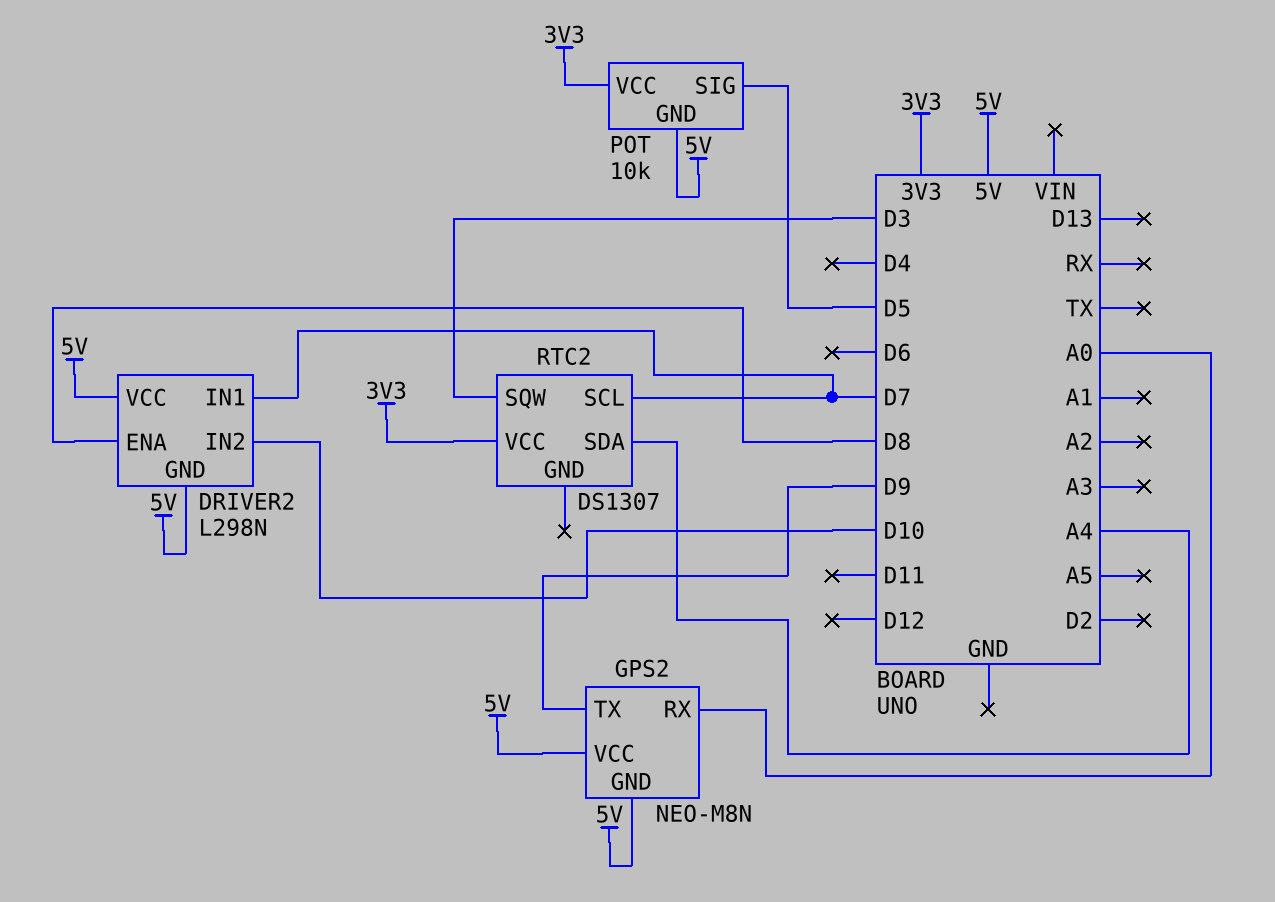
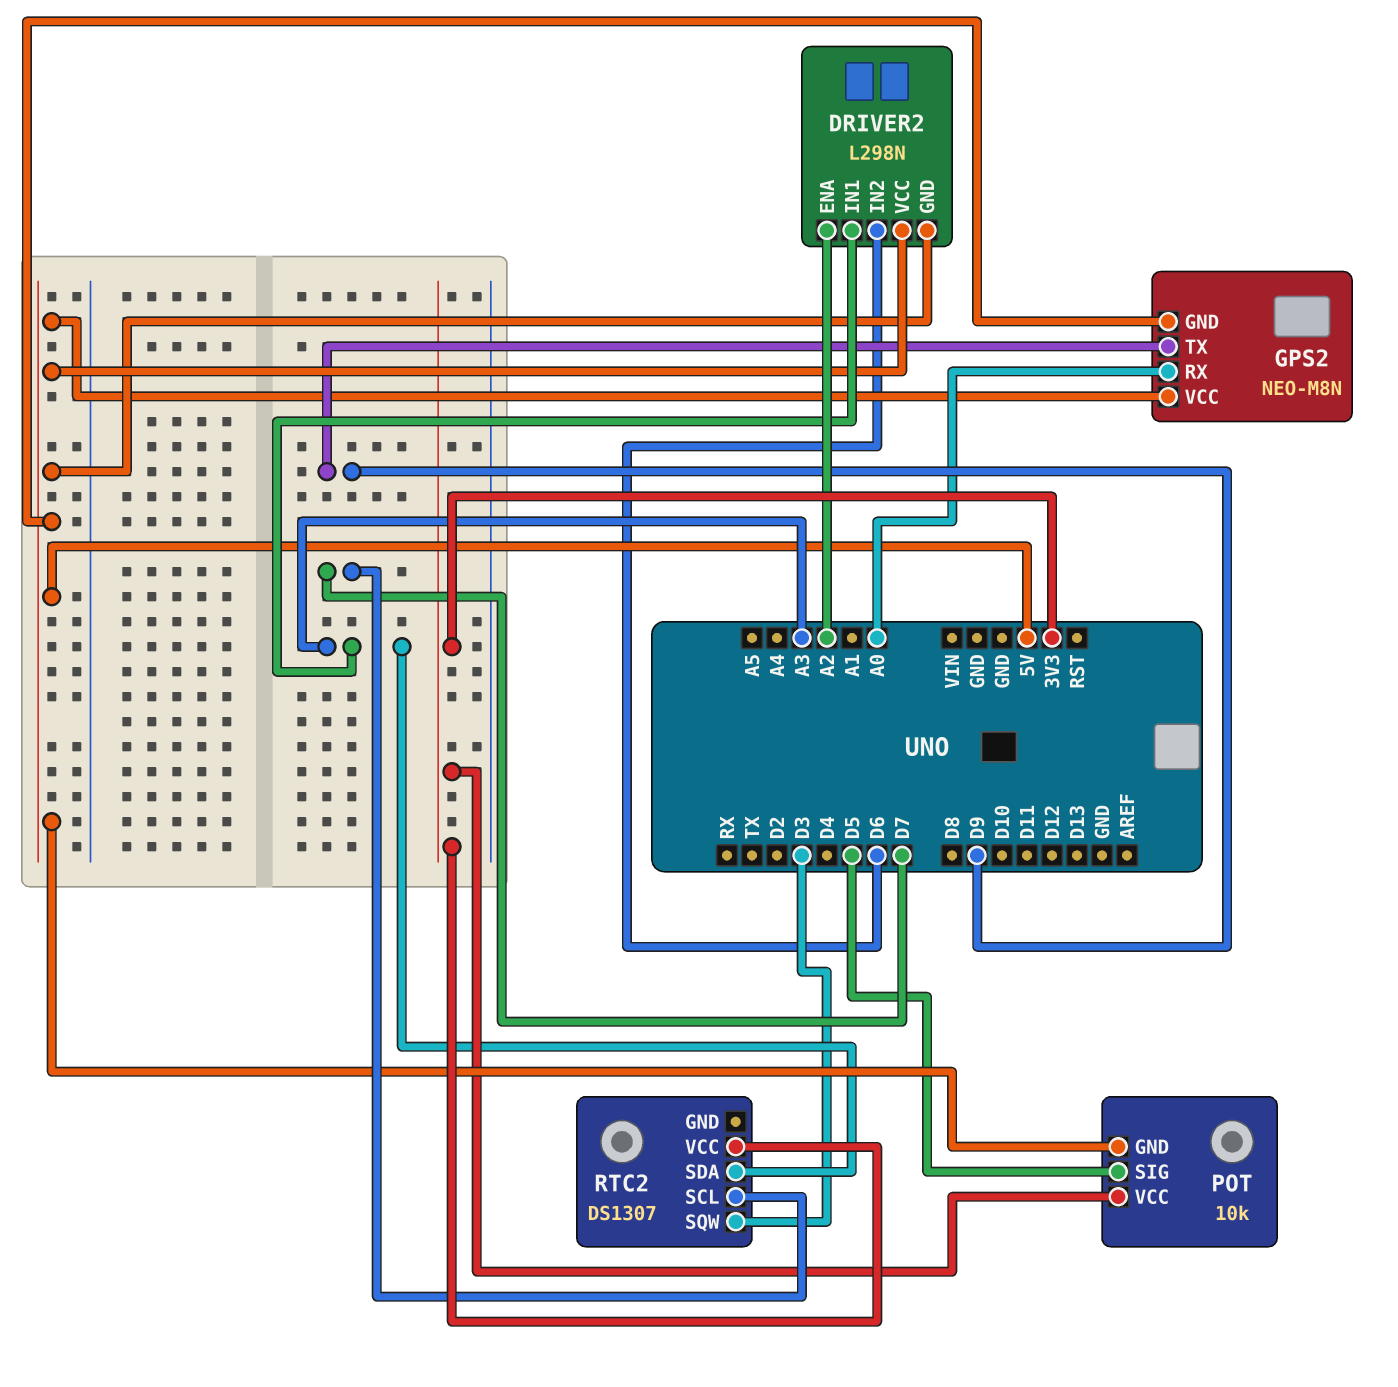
DRIVER2 pin ENA: D8 -> A2
DRIVER2 pin IN1: D7 -> A3
DRIVER2 pin IN2: D10 -> D6
RTC2 pin SDA: A4 -> A3

